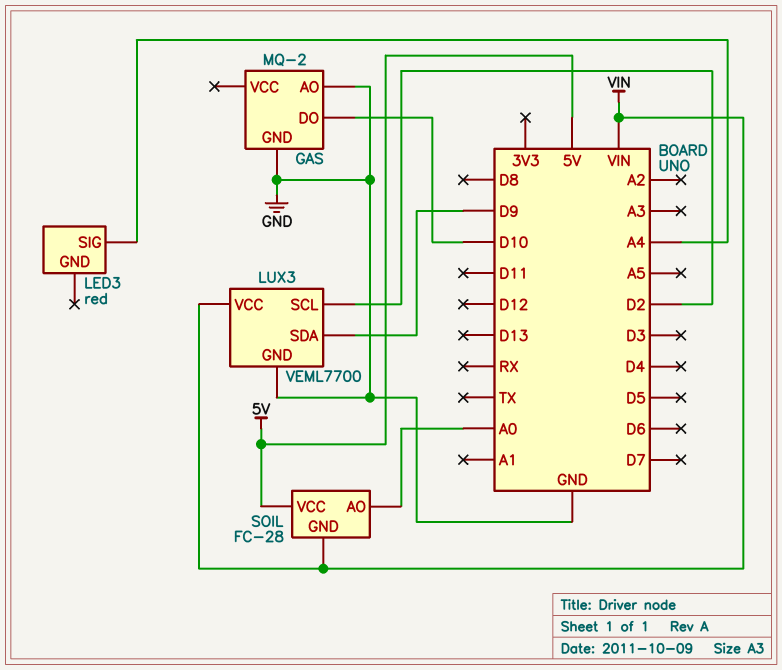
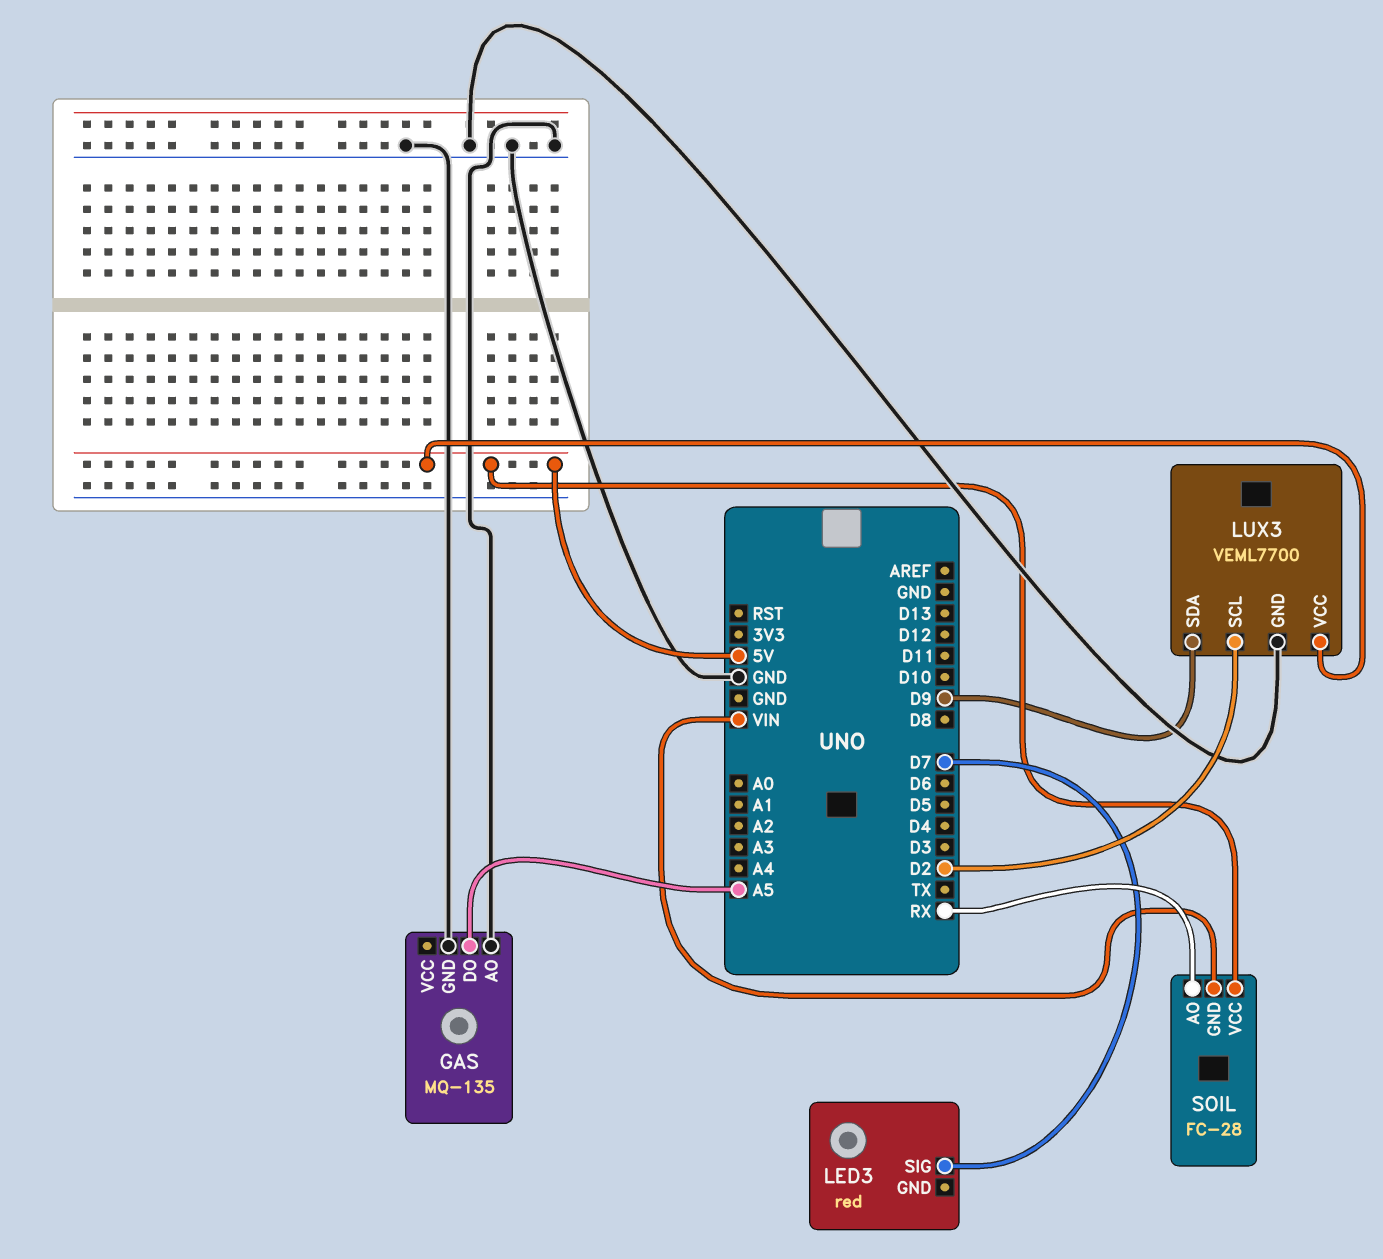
GAS: MQ-2 -> MQ-135
GAS pin DO: D10 -> A5
LED3 pin SIG: A4 -> D7
LUX3 pin VCC: VIN -> 5V
SOIL pin AO: A0 -> RX

